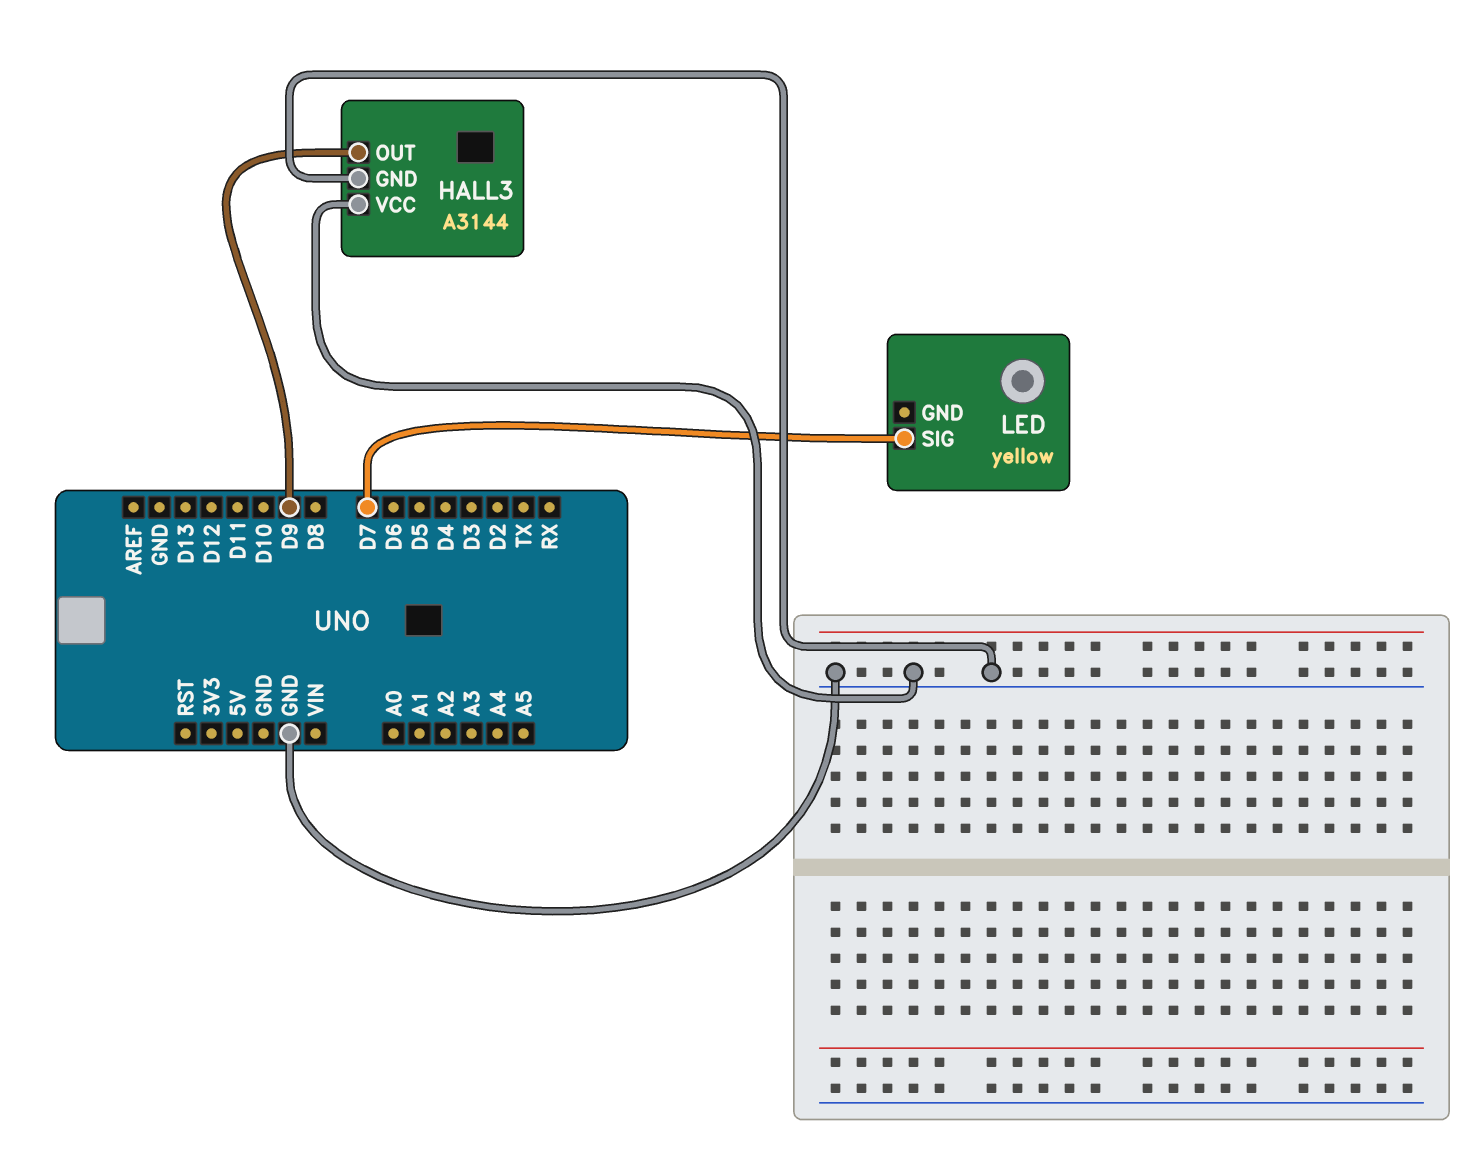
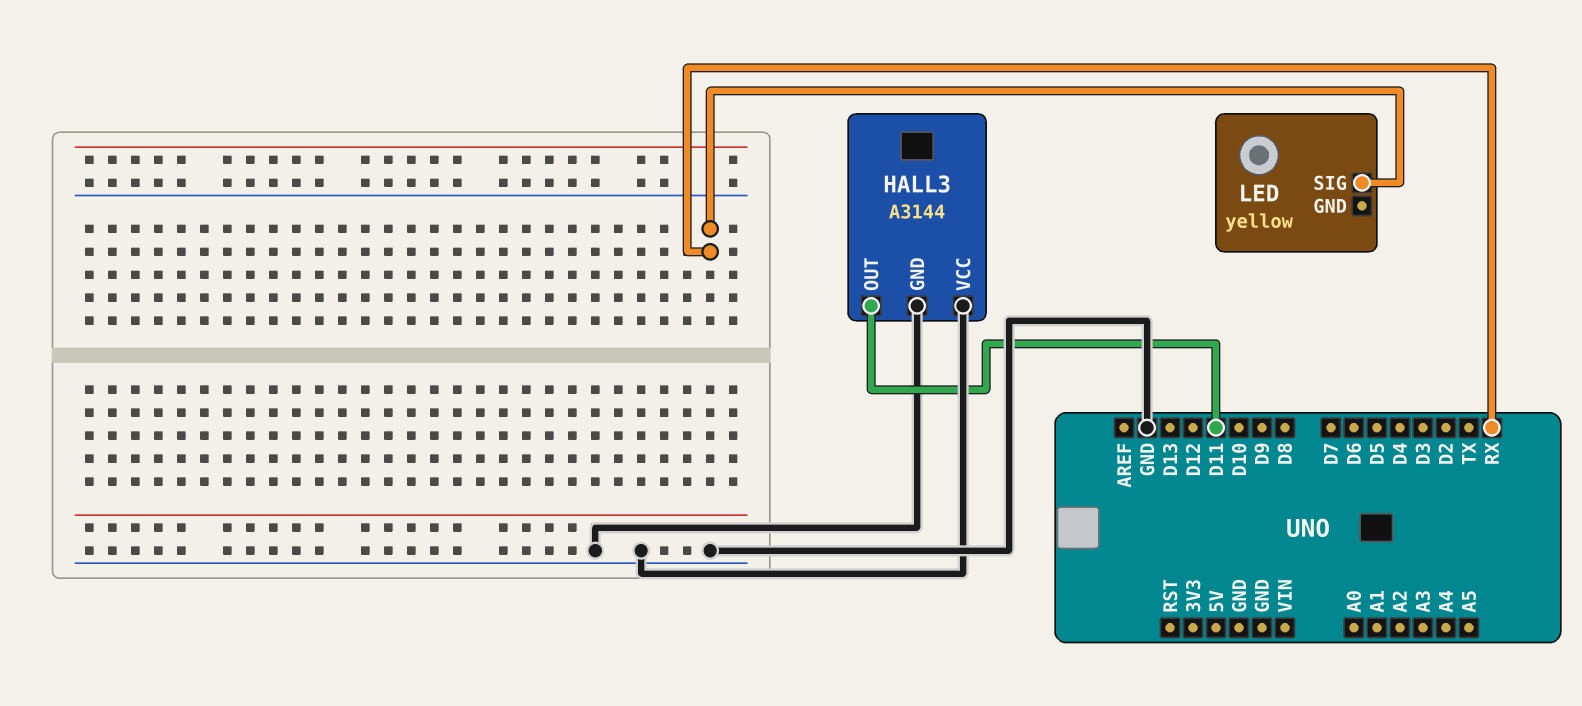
HALL3 pin OUT: D9 -> D11
LED pin SIG: D7 -> RX

